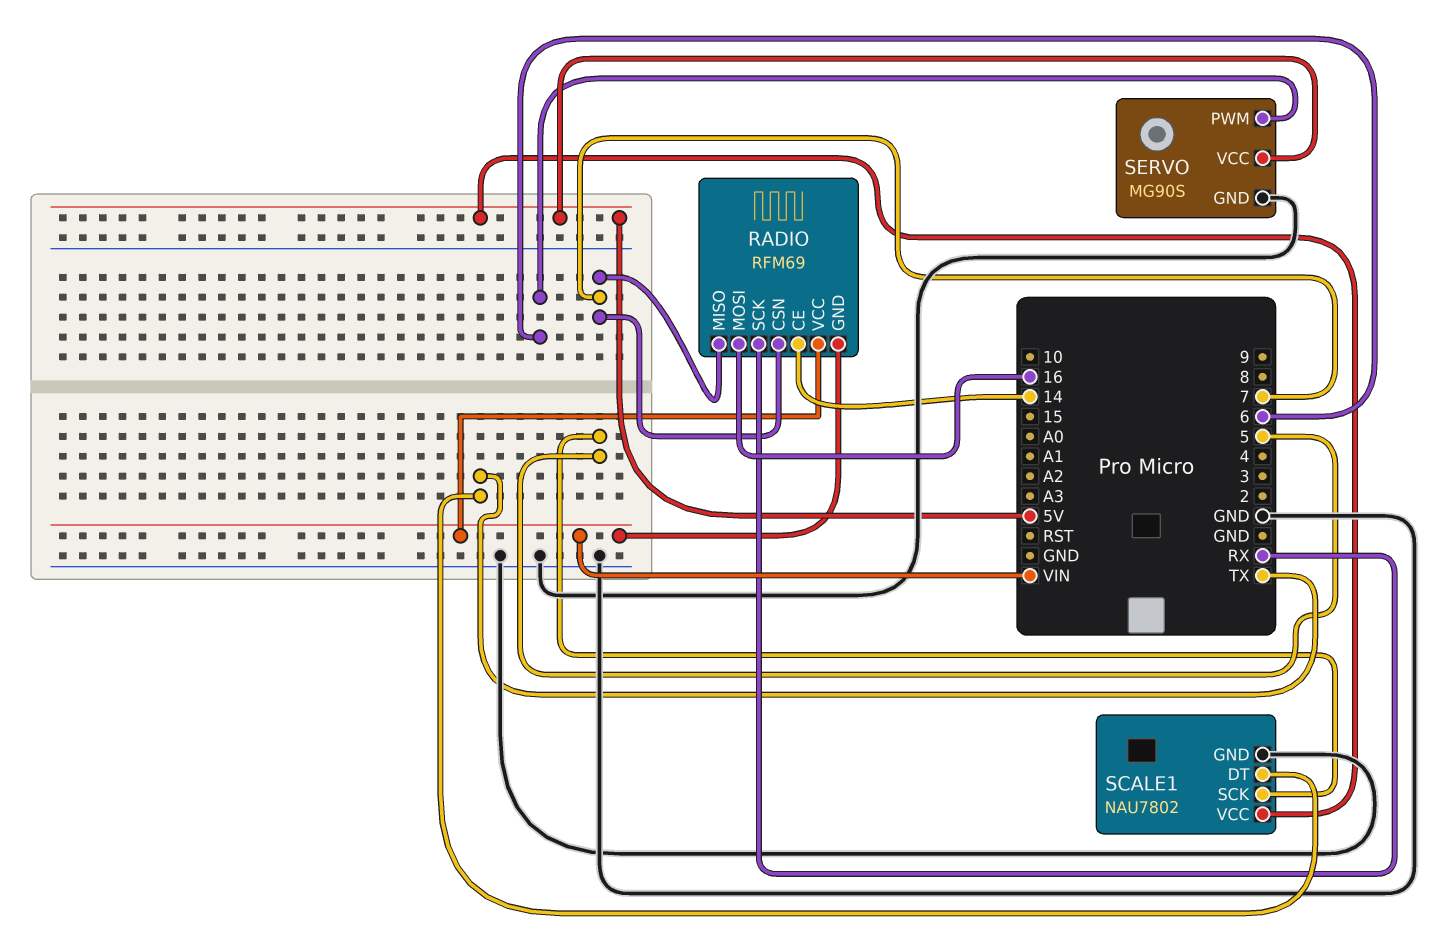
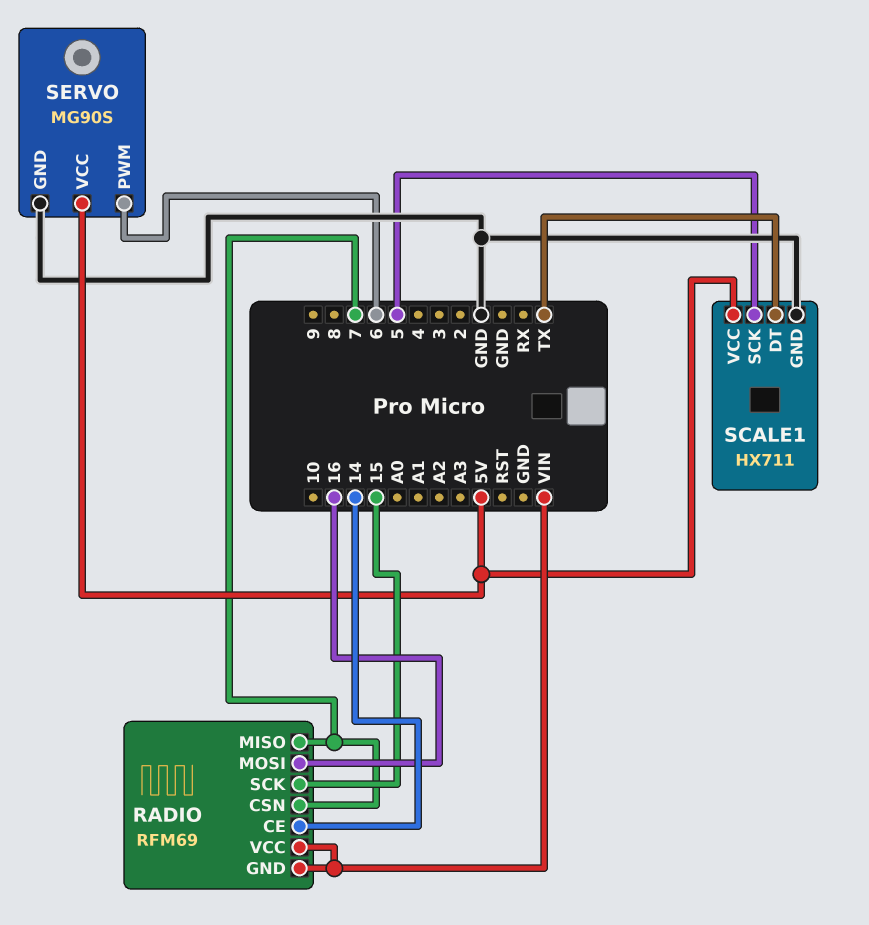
RADIO pin SCK: RX -> 15
SCALE1: NAU7802 -> HX711

